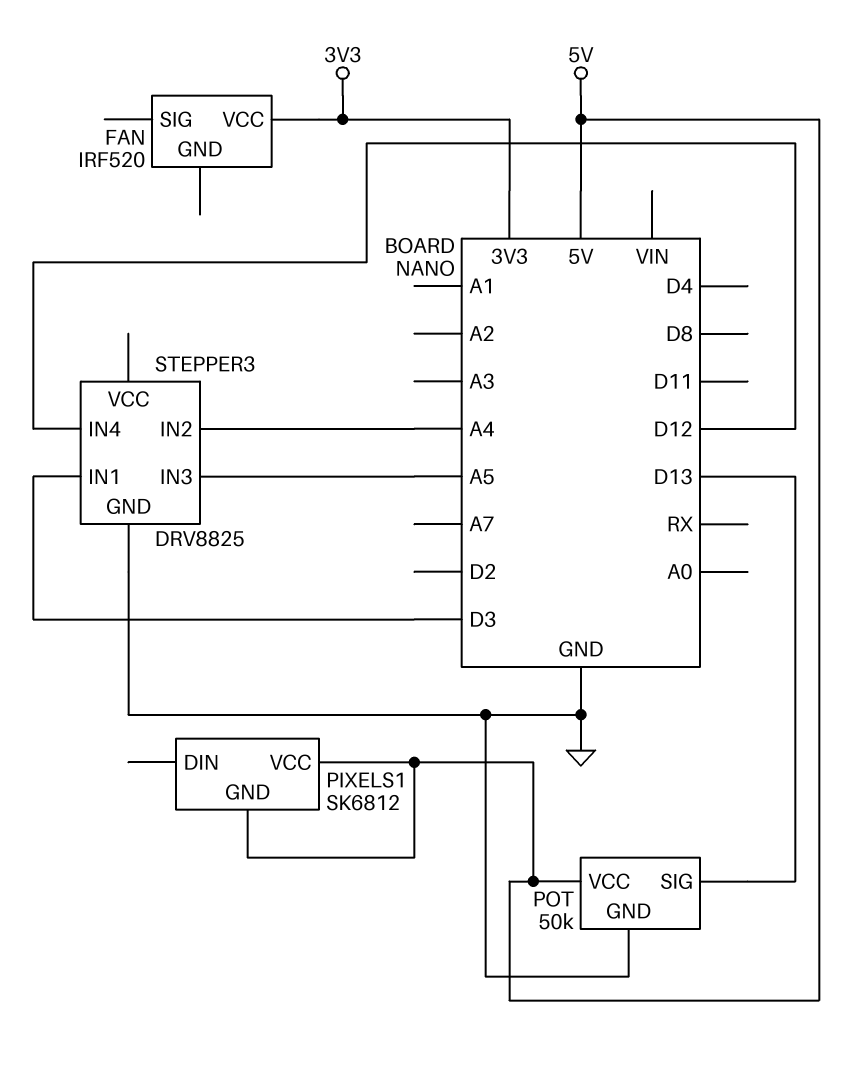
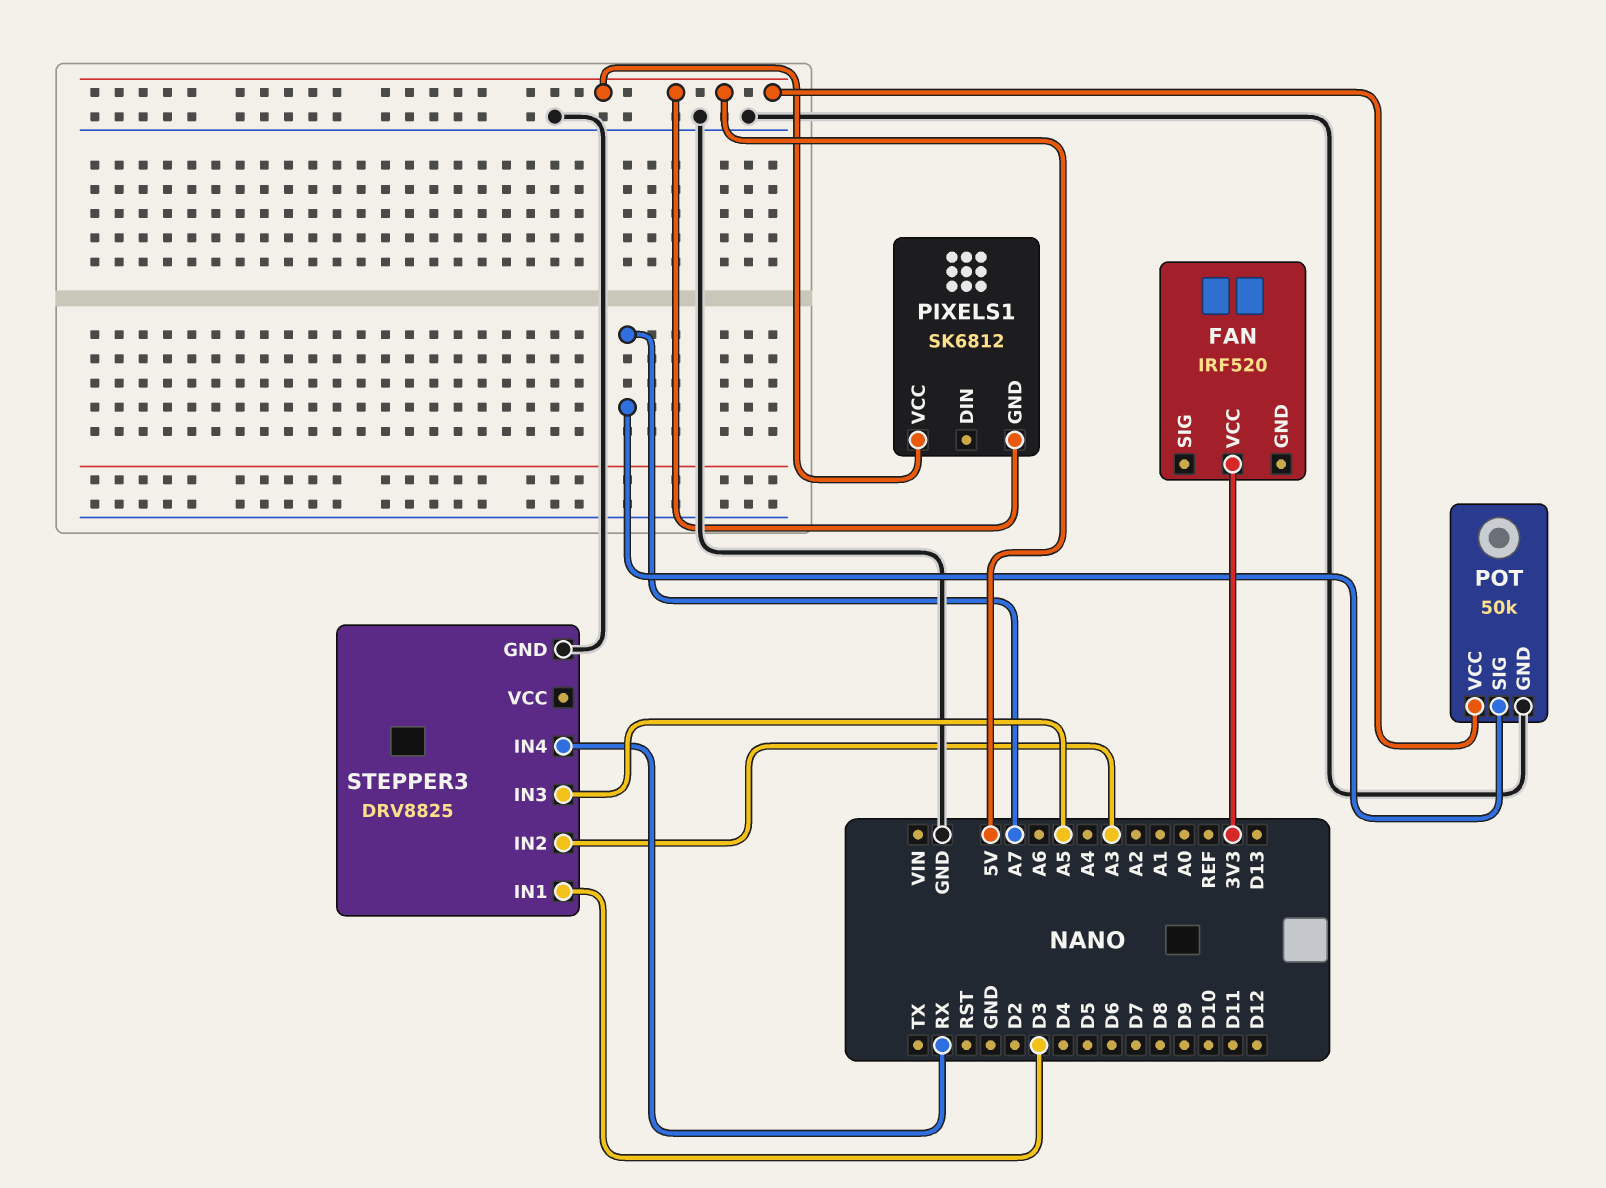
POT pin SIG: D13 -> A7
STEPPER3 pin IN2: A4 -> A3
STEPPER3 pin IN4: D12 -> RX

